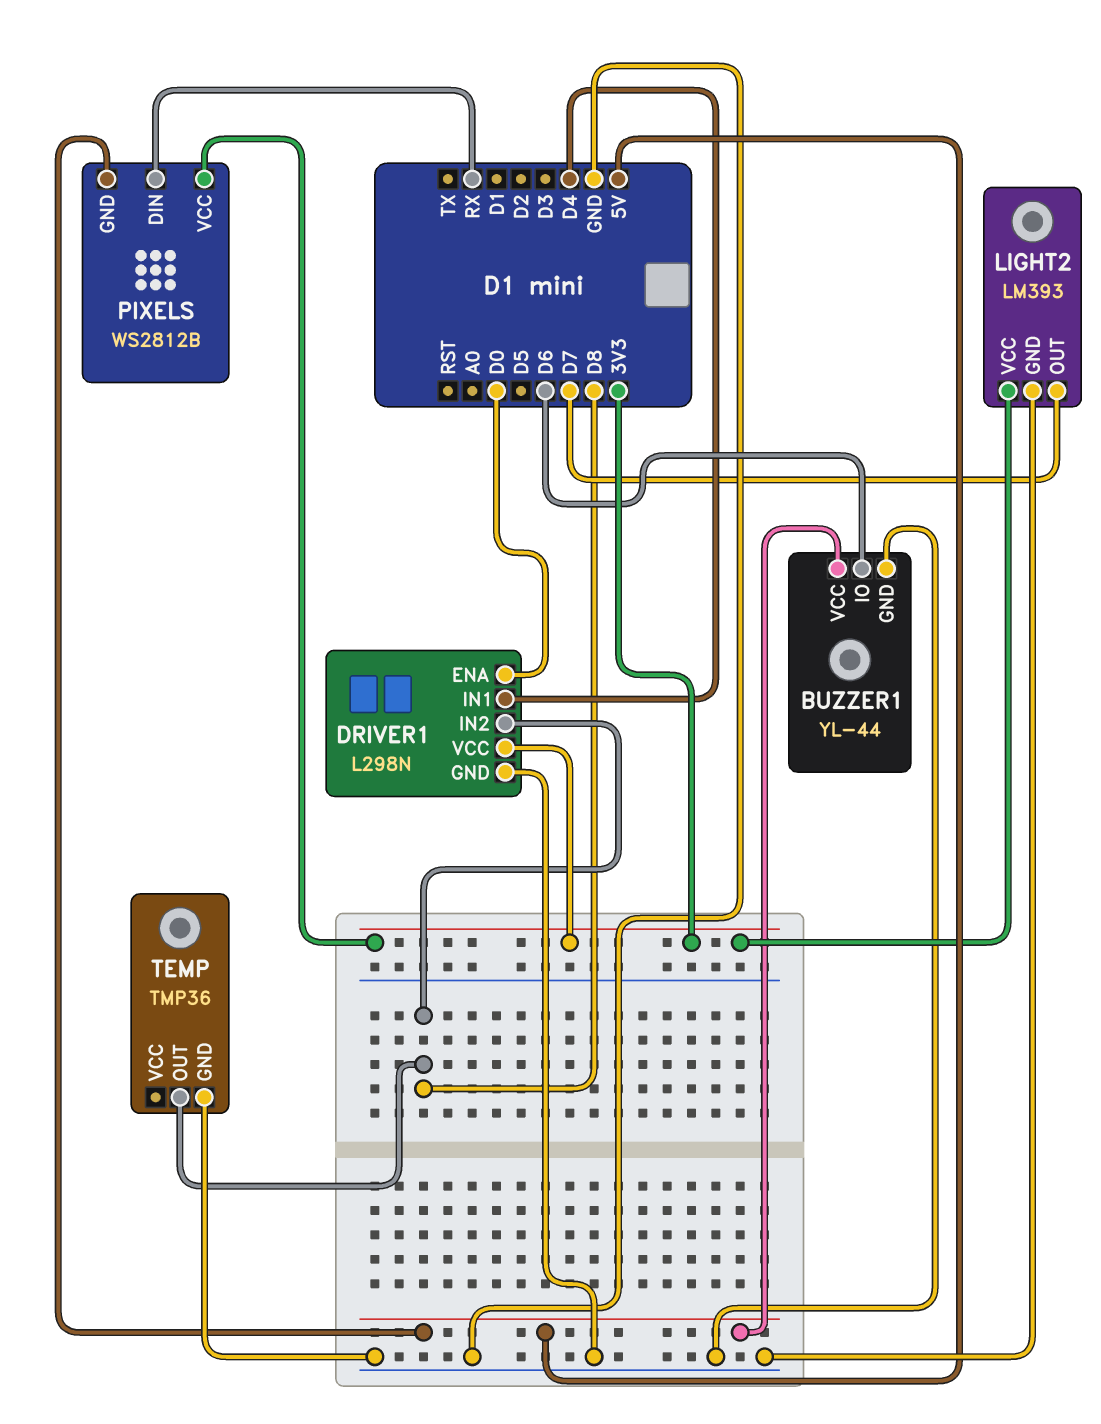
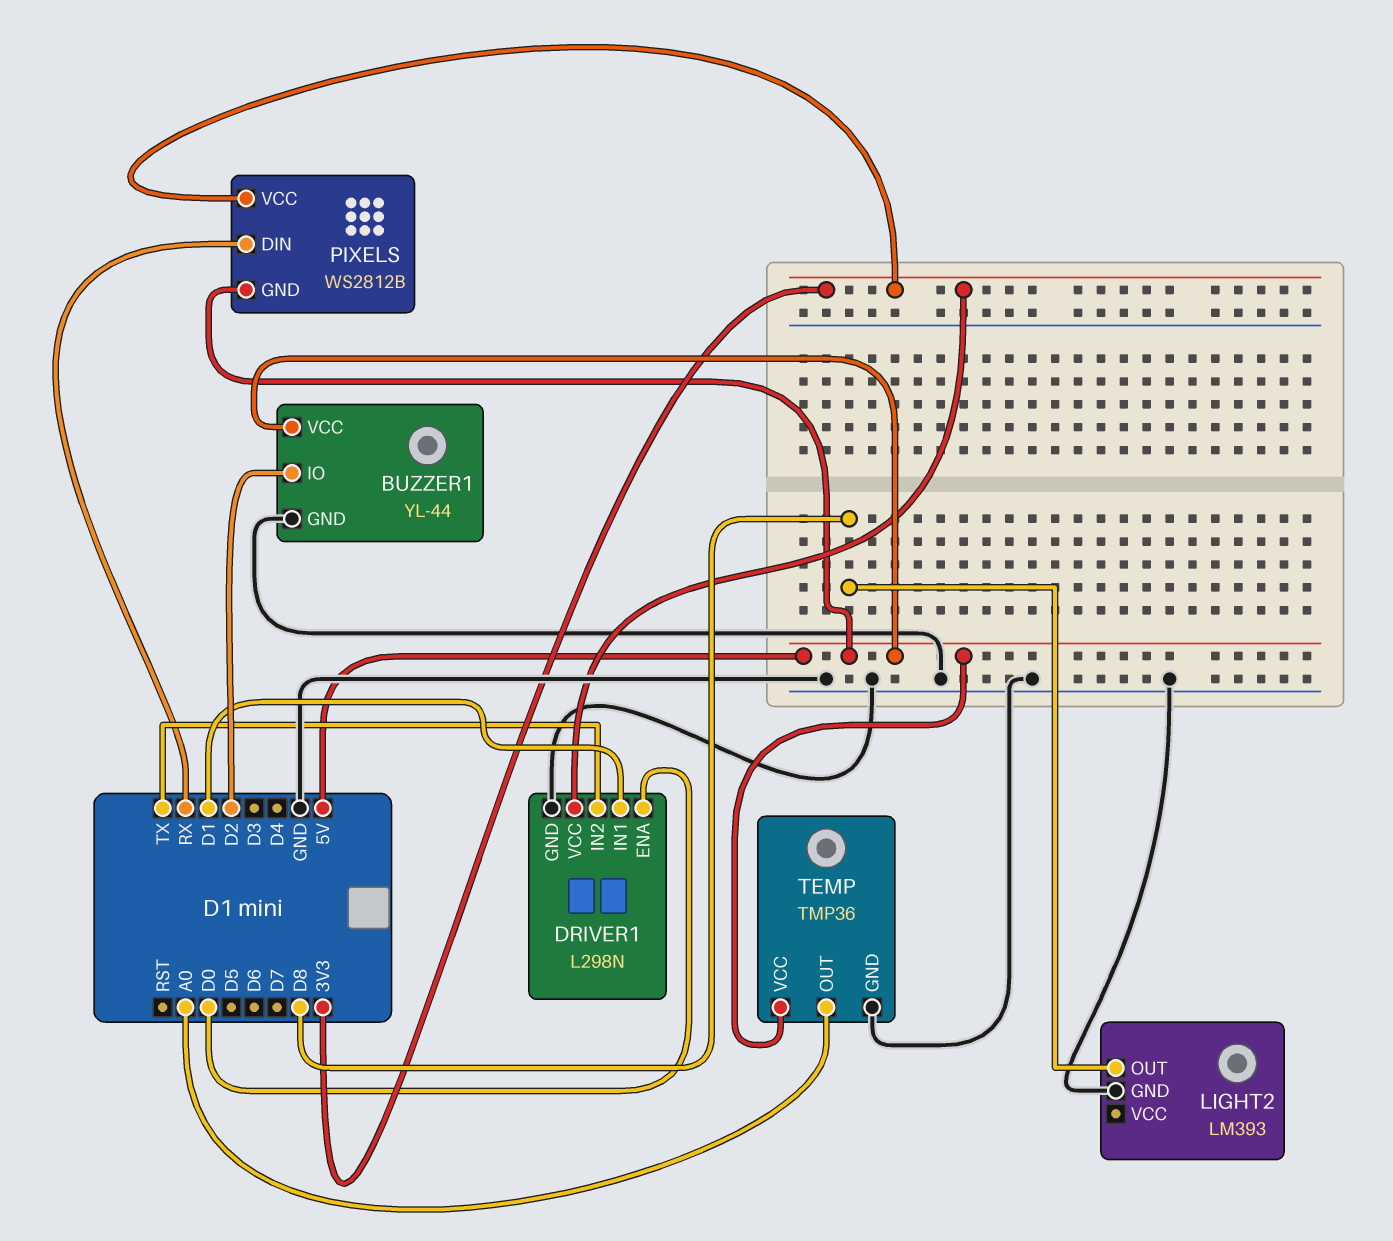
BUZZER1 pin IO: D6 -> D2
DRIVER1 pin IN1: D4 -> D1
DRIVER1 pin IN2: D8 -> TX
LIGHT2 pin OUT: D7 -> D8
LIGHT2 pin VCC: 3V3 -> none
TEMP pin OUT: D8 -> A0
TEMP pin VCC: none -> 5V

